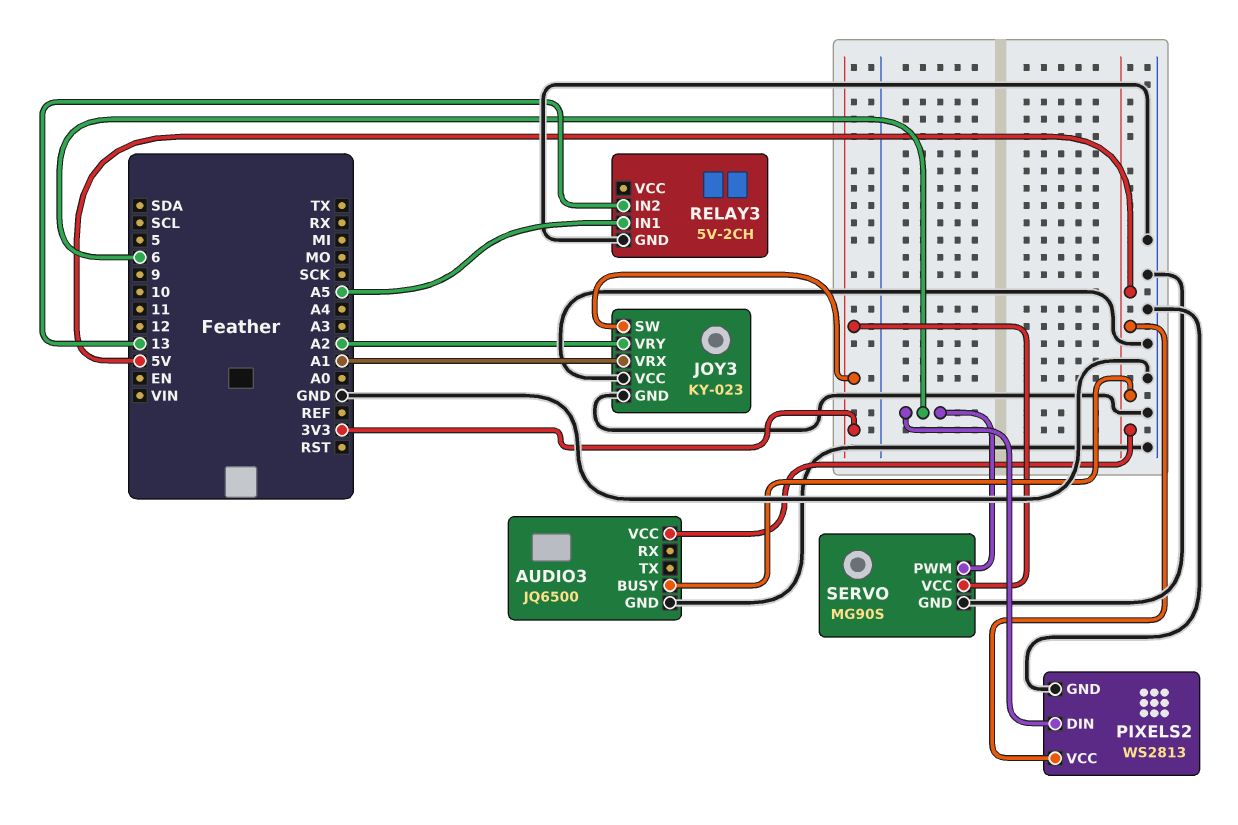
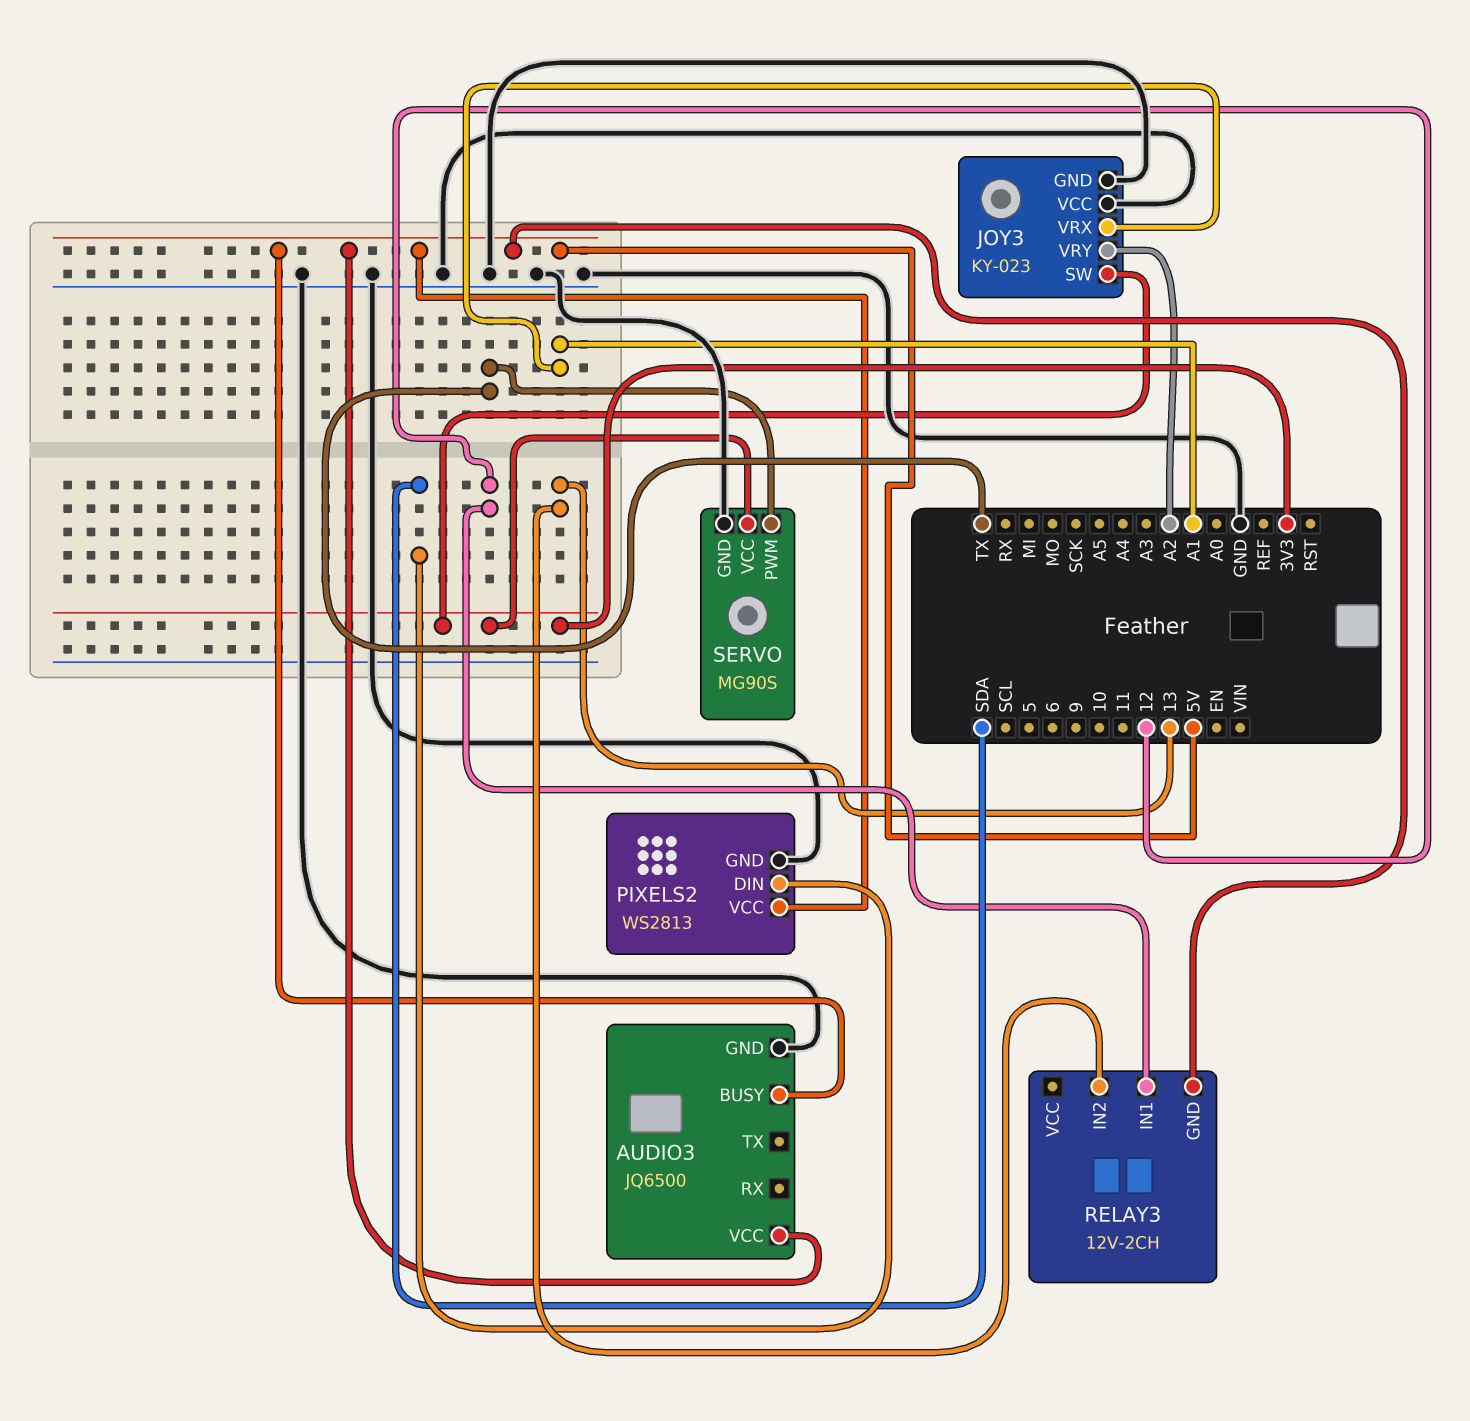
PIXELS2 pin DIN: 6 -> SDA
RELAY3: 5V-2CH -> 12V-2CH
RELAY3 pin GND: GND -> 5V
RELAY3 pin IN1: A5 -> 12
SERVO pin PWM: 6 -> TX

